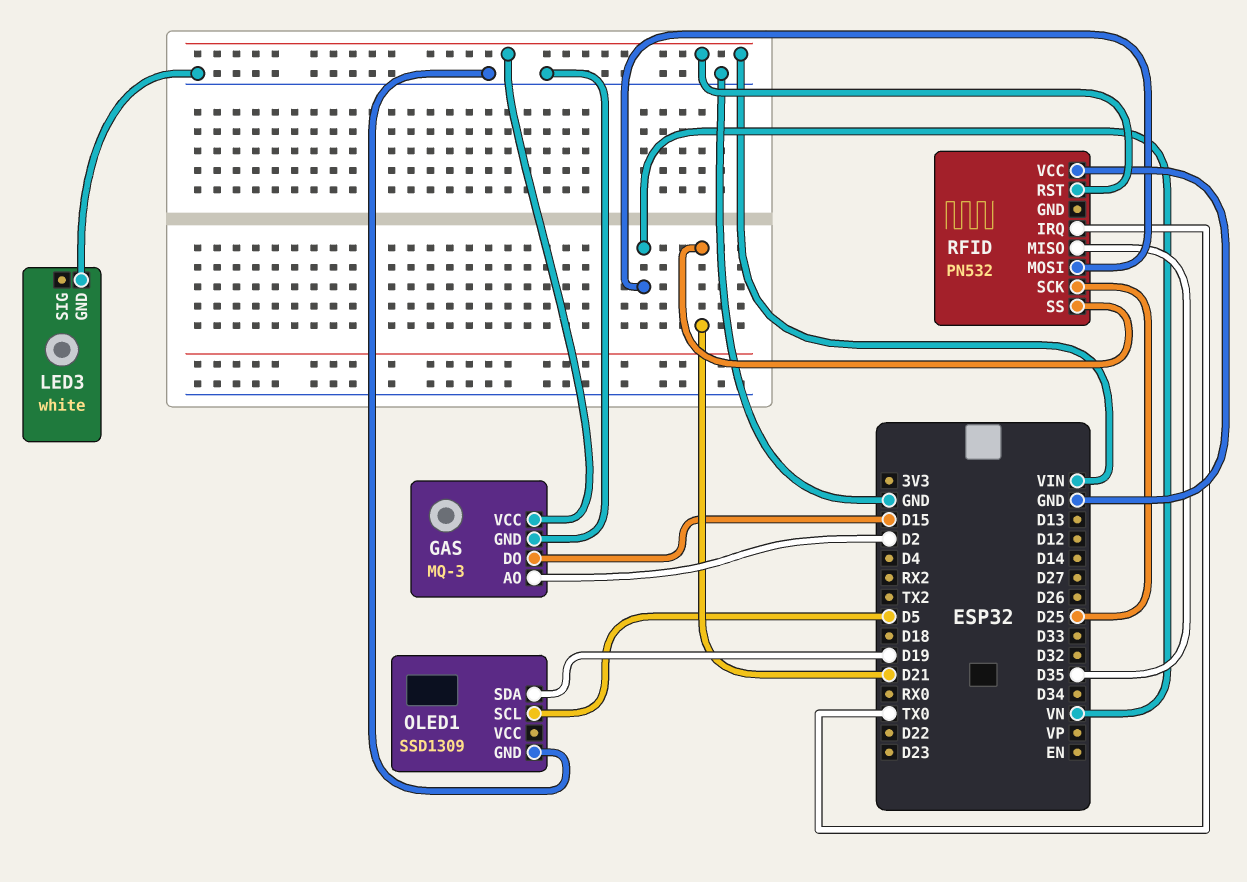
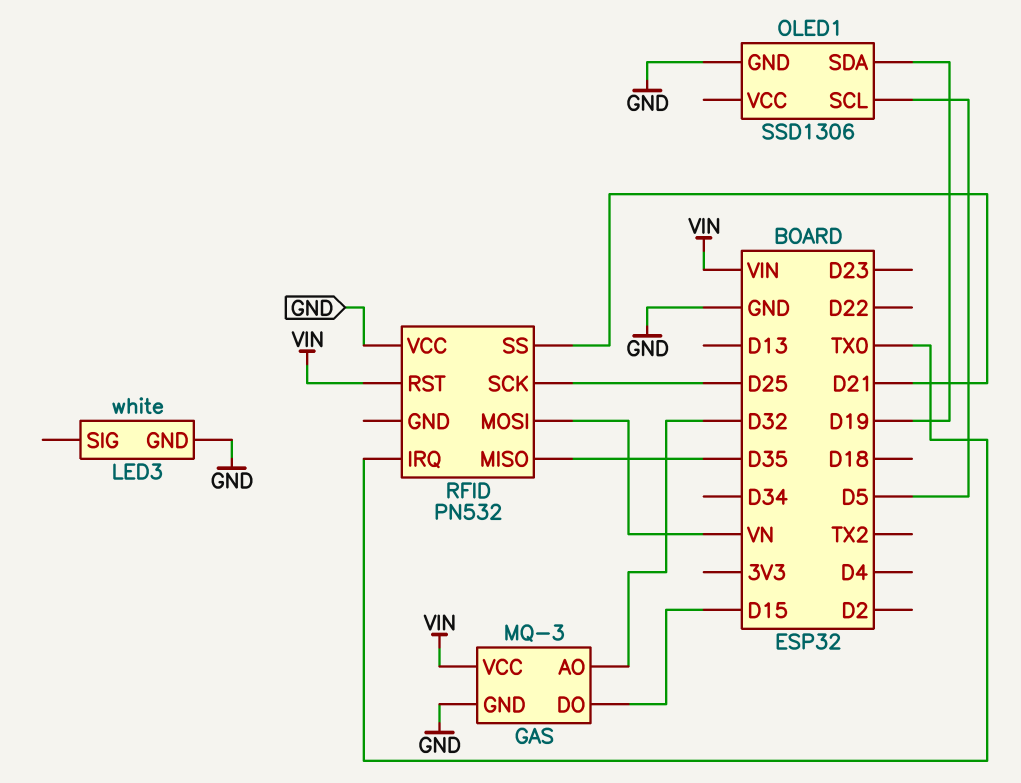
GAS pin AO: D2 -> D32
OLED1: SSD1309 -> SSD1306

